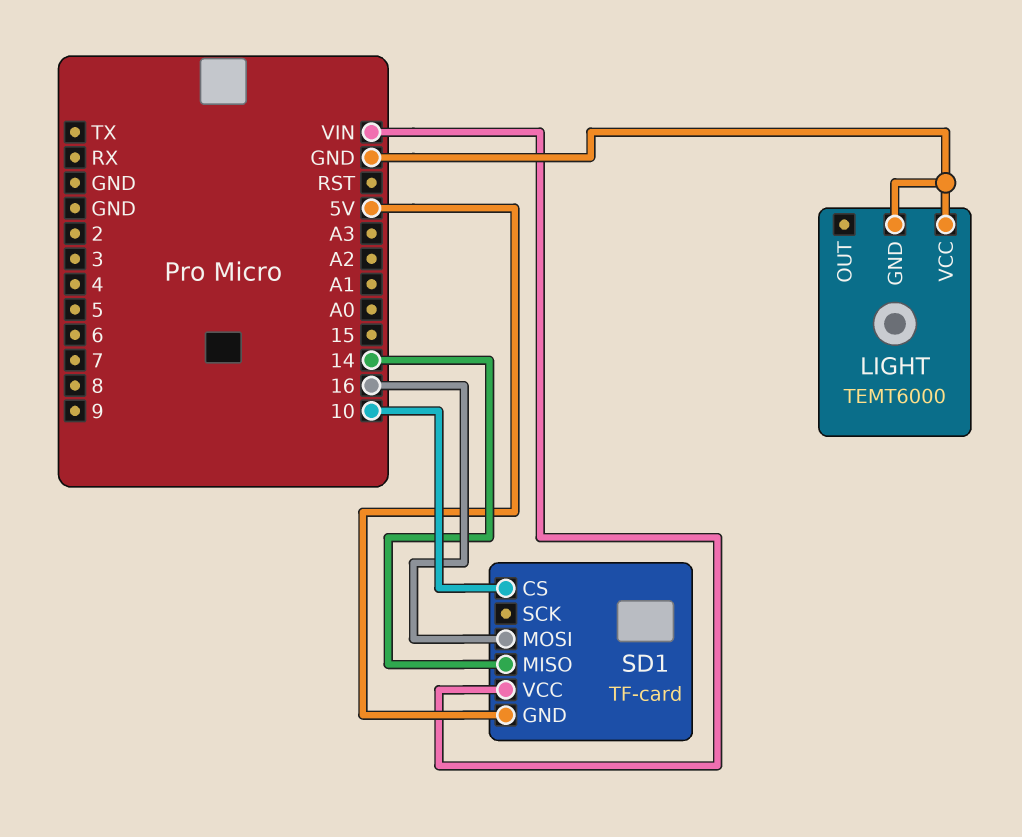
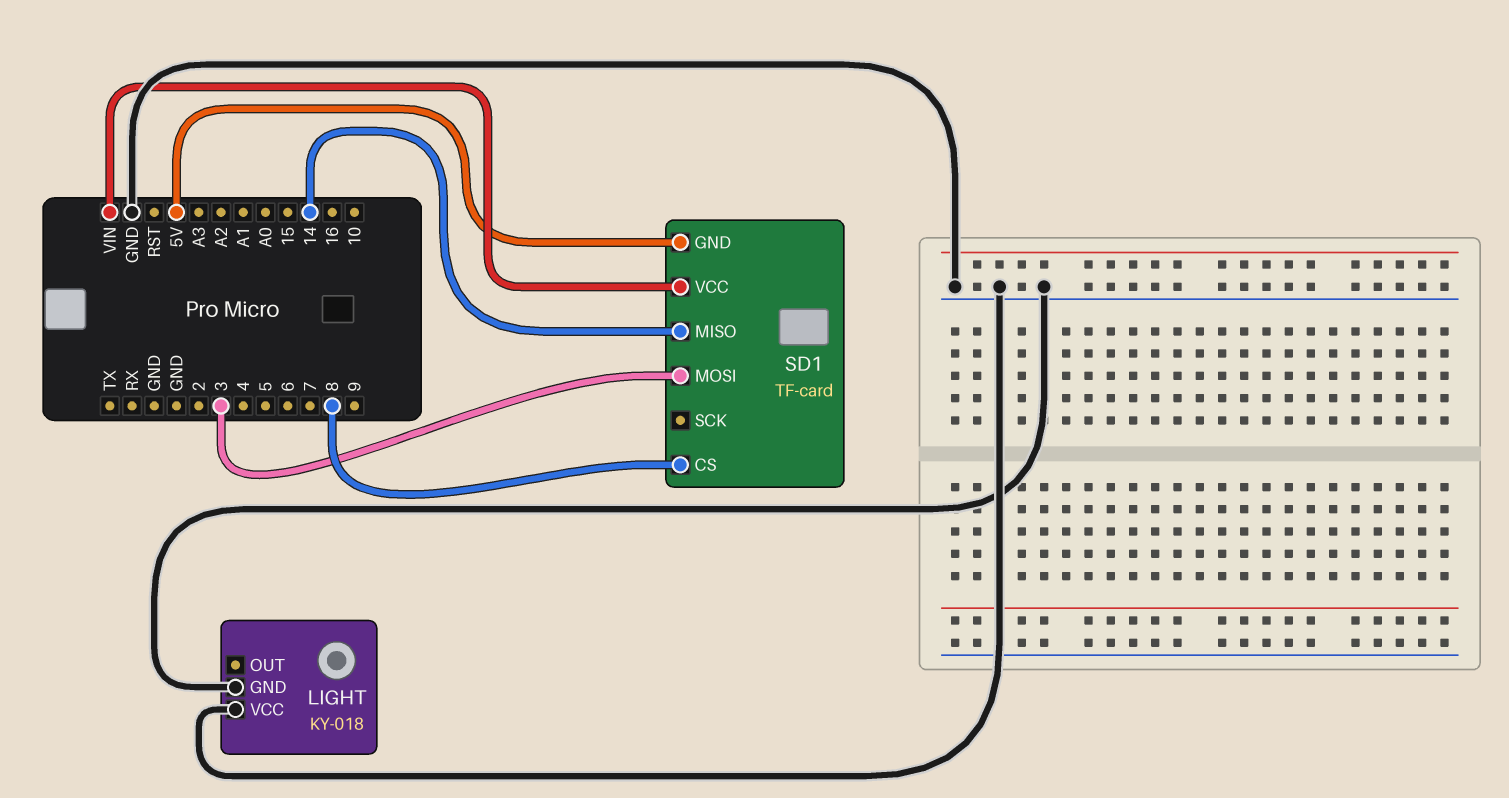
LIGHT: TEMT6000 -> KY-018
SD1 pin CS: 10 -> 8
SD1 pin MOSI: 16 -> 3

